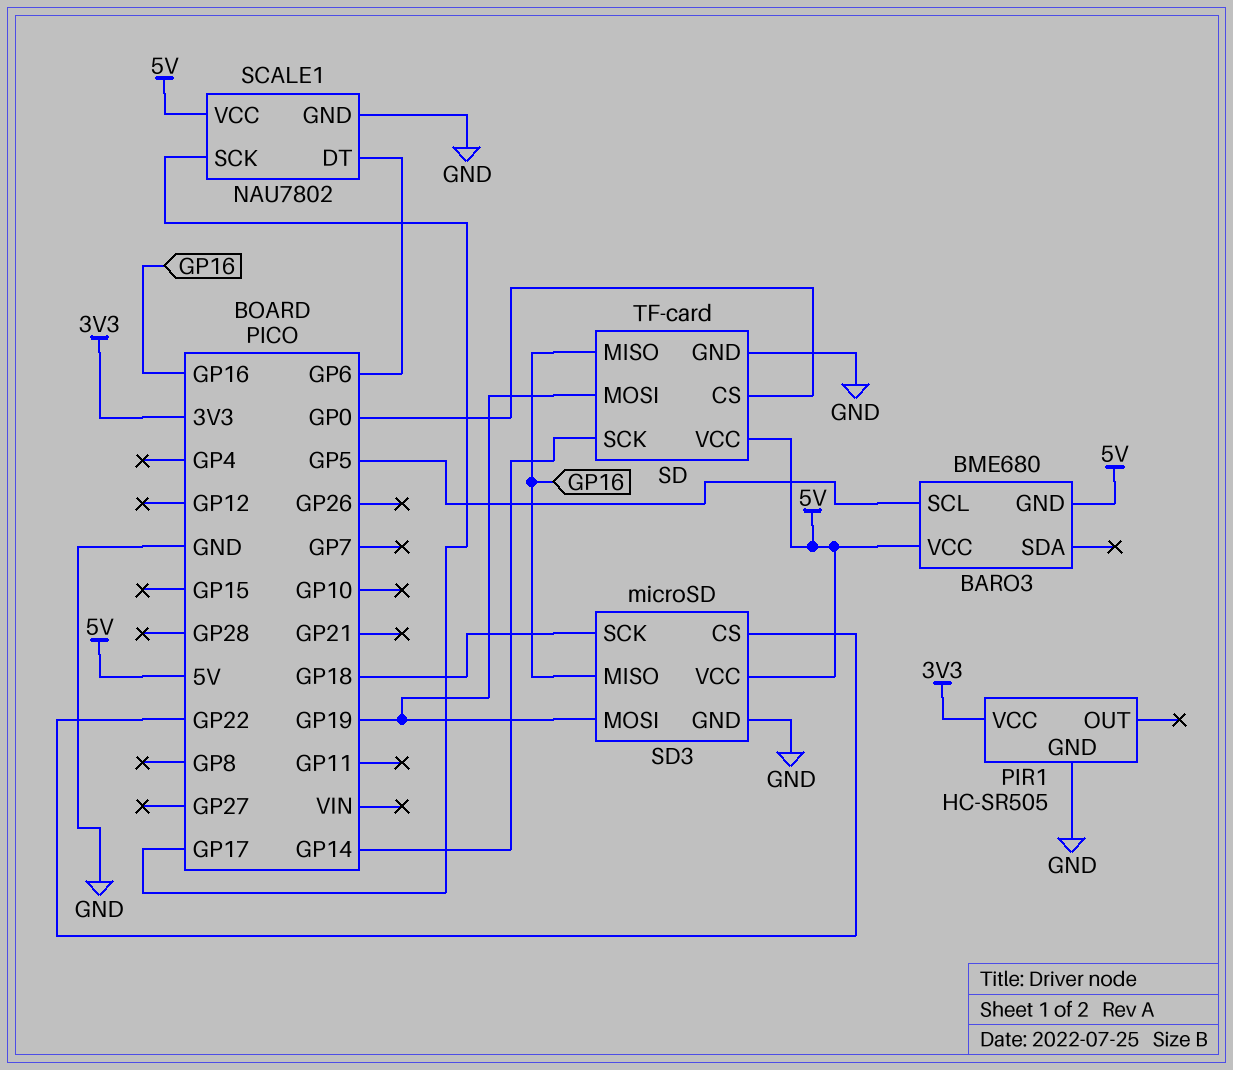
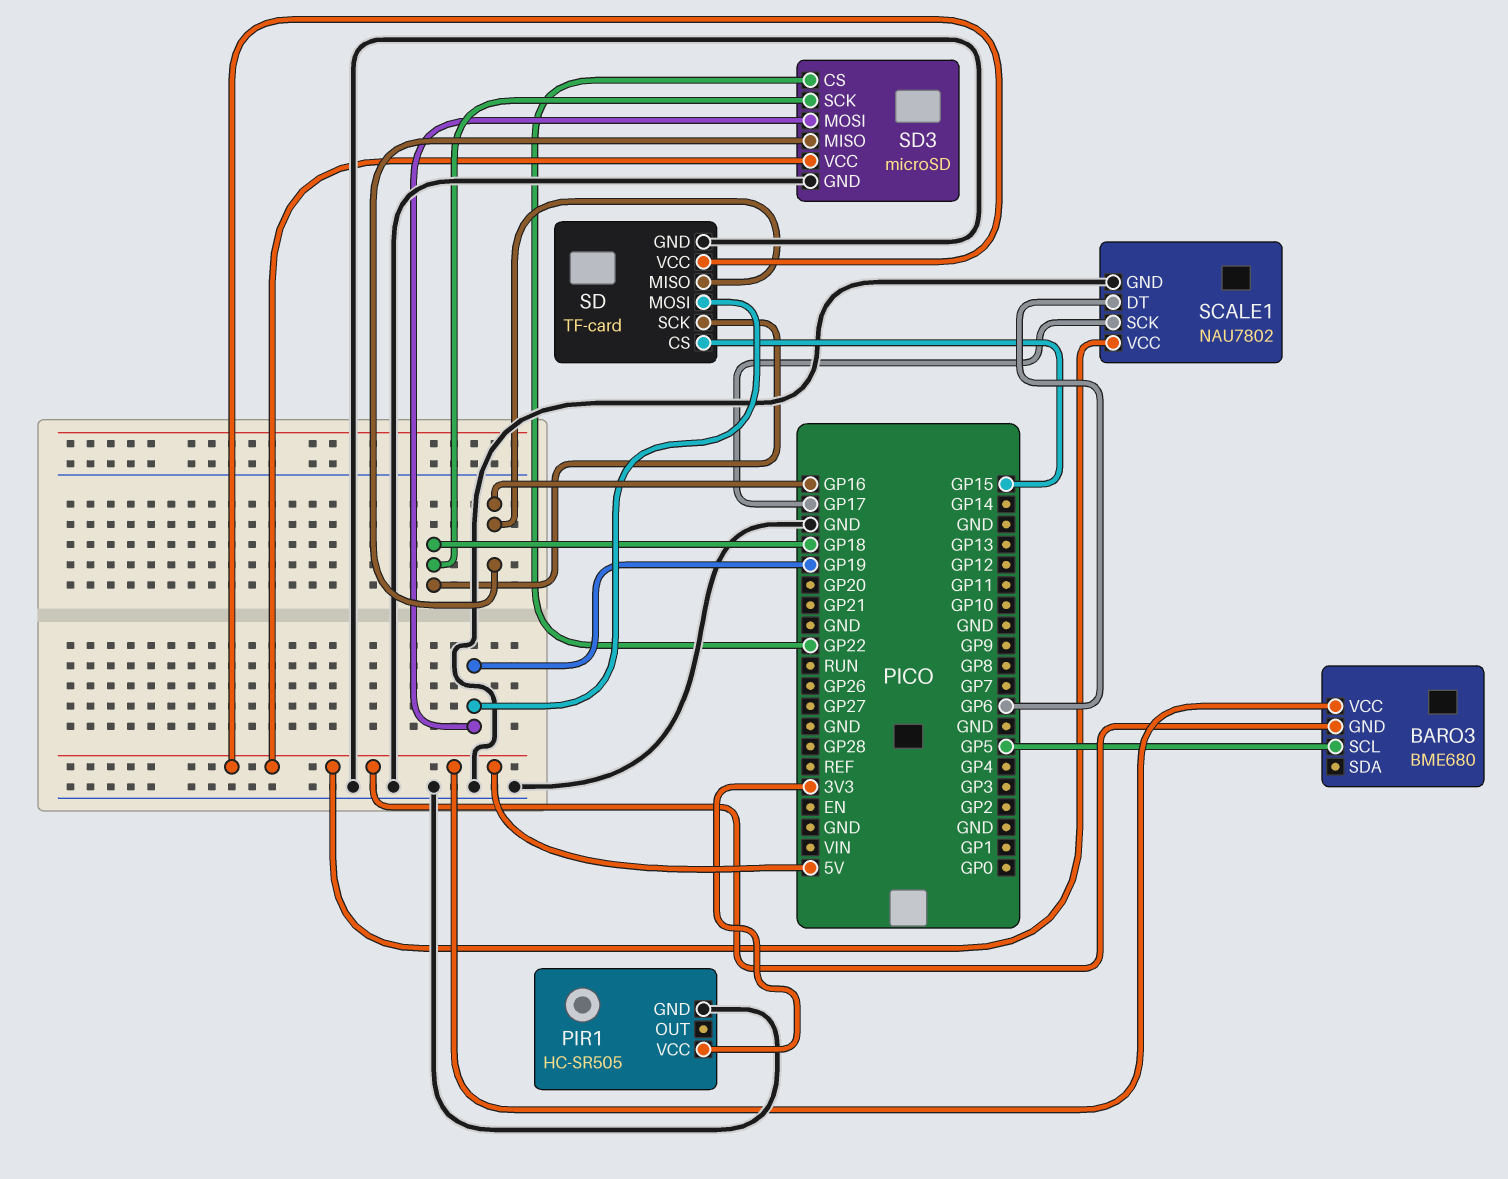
SD pin CS: GP0 -> GP15
SD pin SCK: GP14 -> GP18

